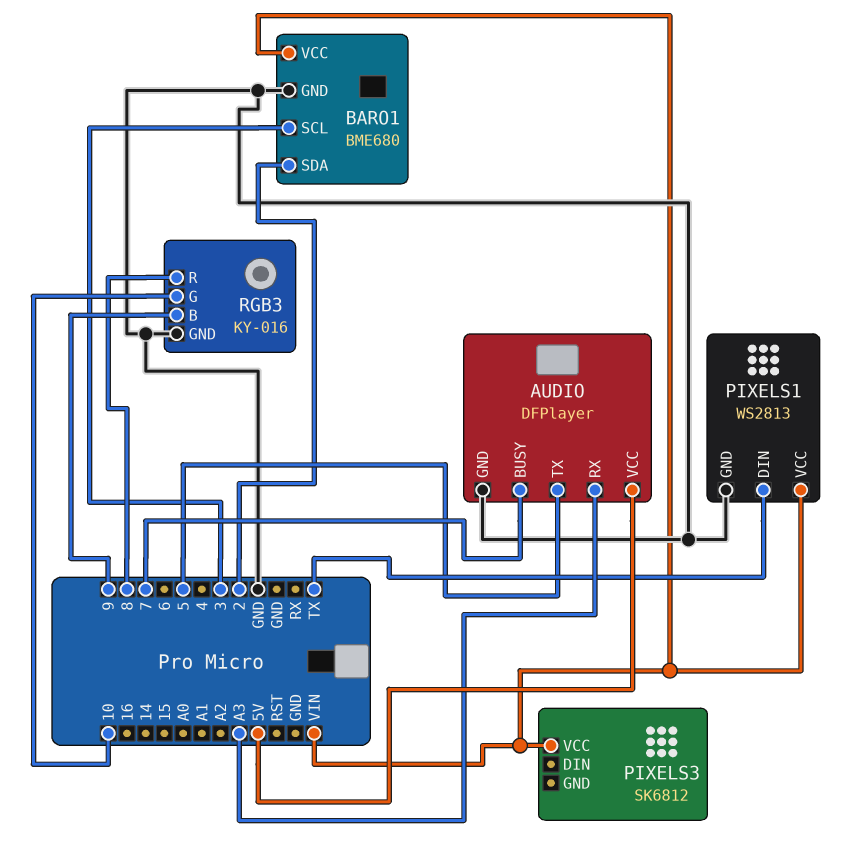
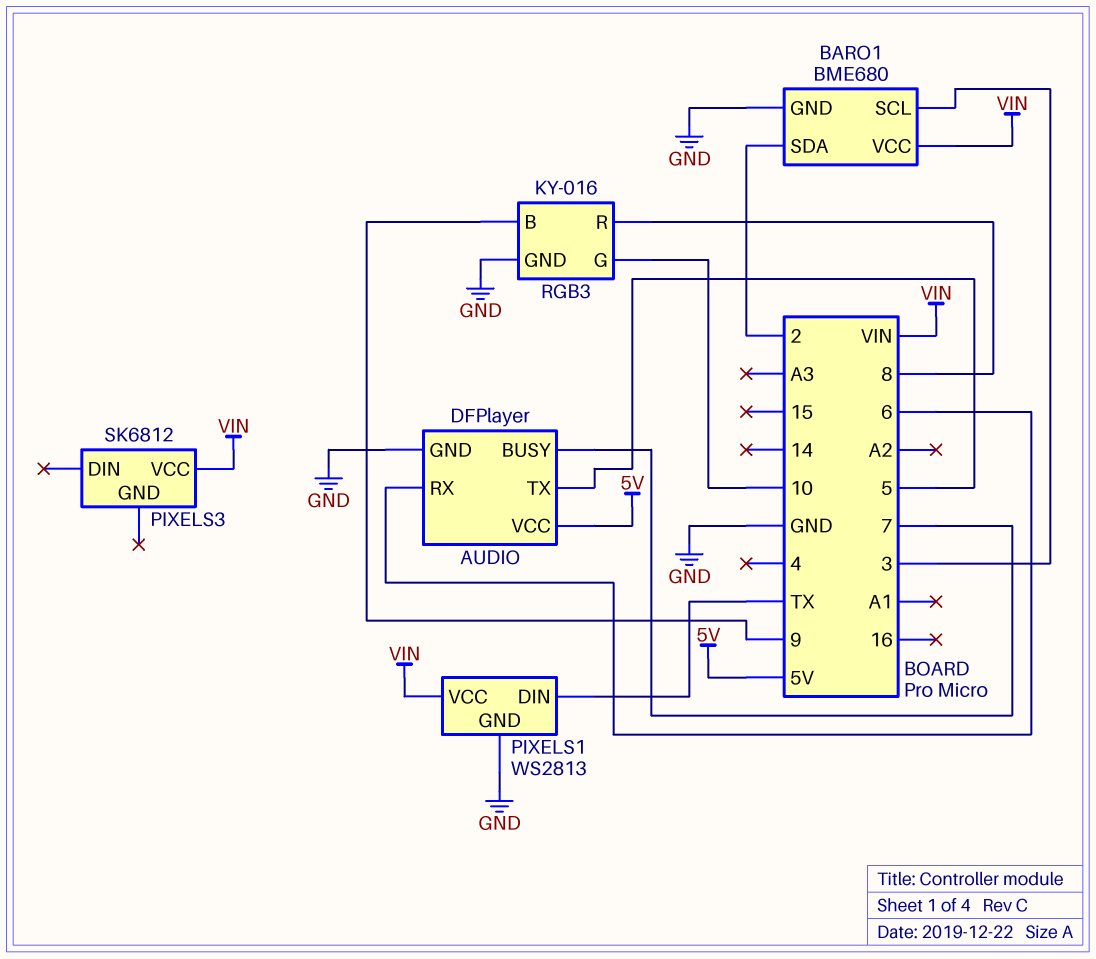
AUDIO pin RX: A3 -> 6

